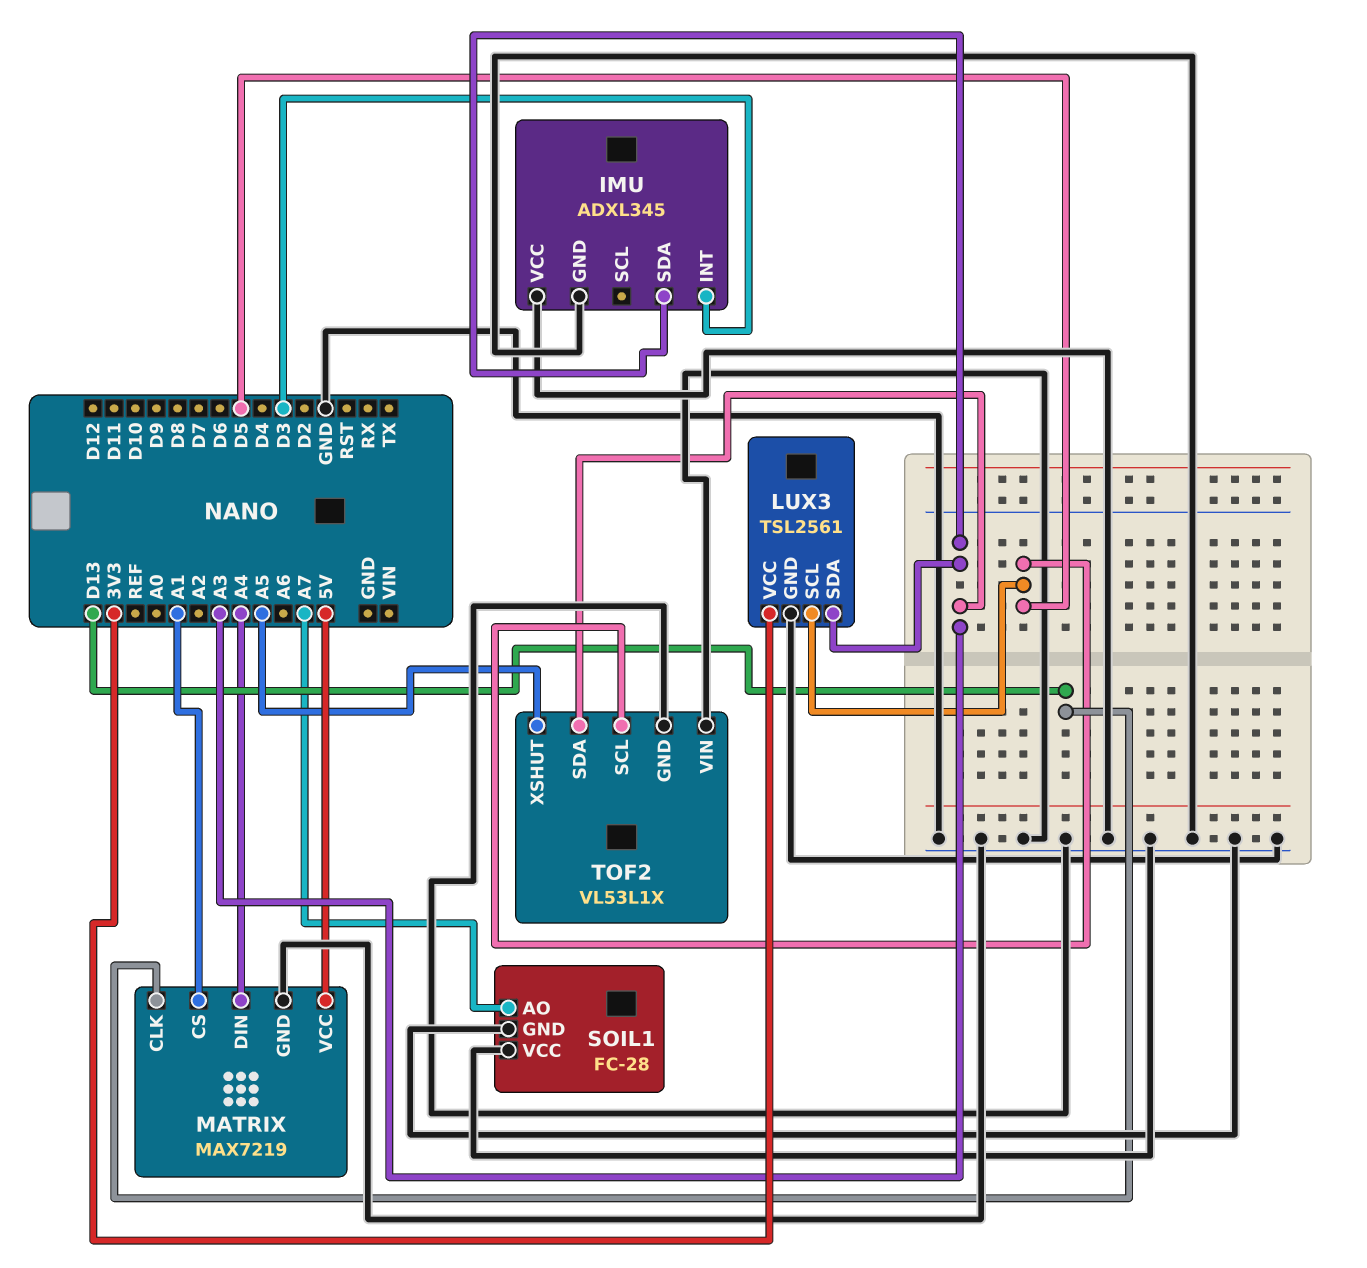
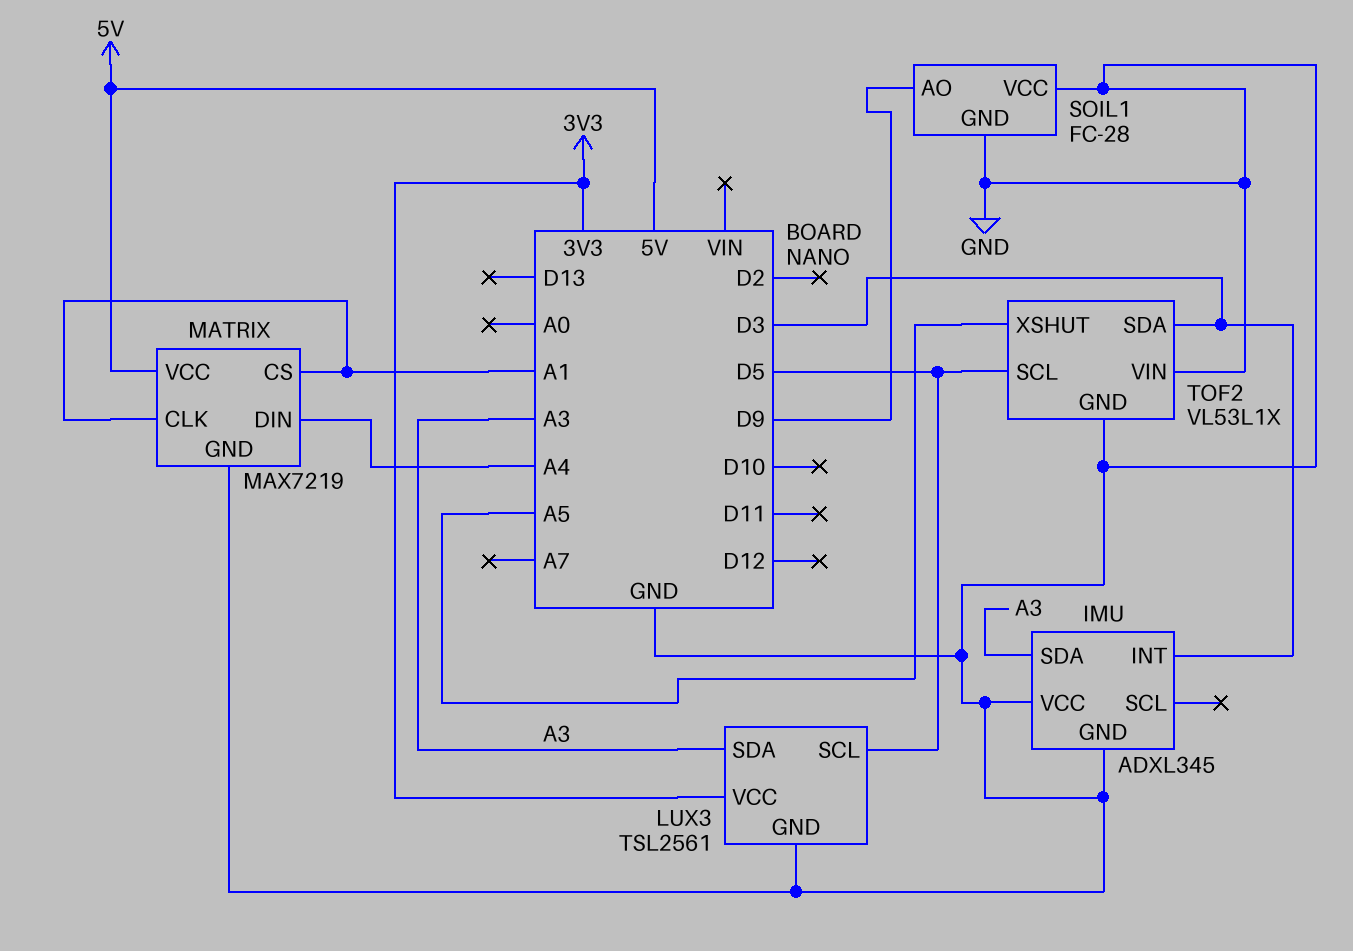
MATRIX pin CLK: D13 -> A1
SOIL1 pin AO: A7 -> D9
TOF2 pin SDA: A3 -> D3

